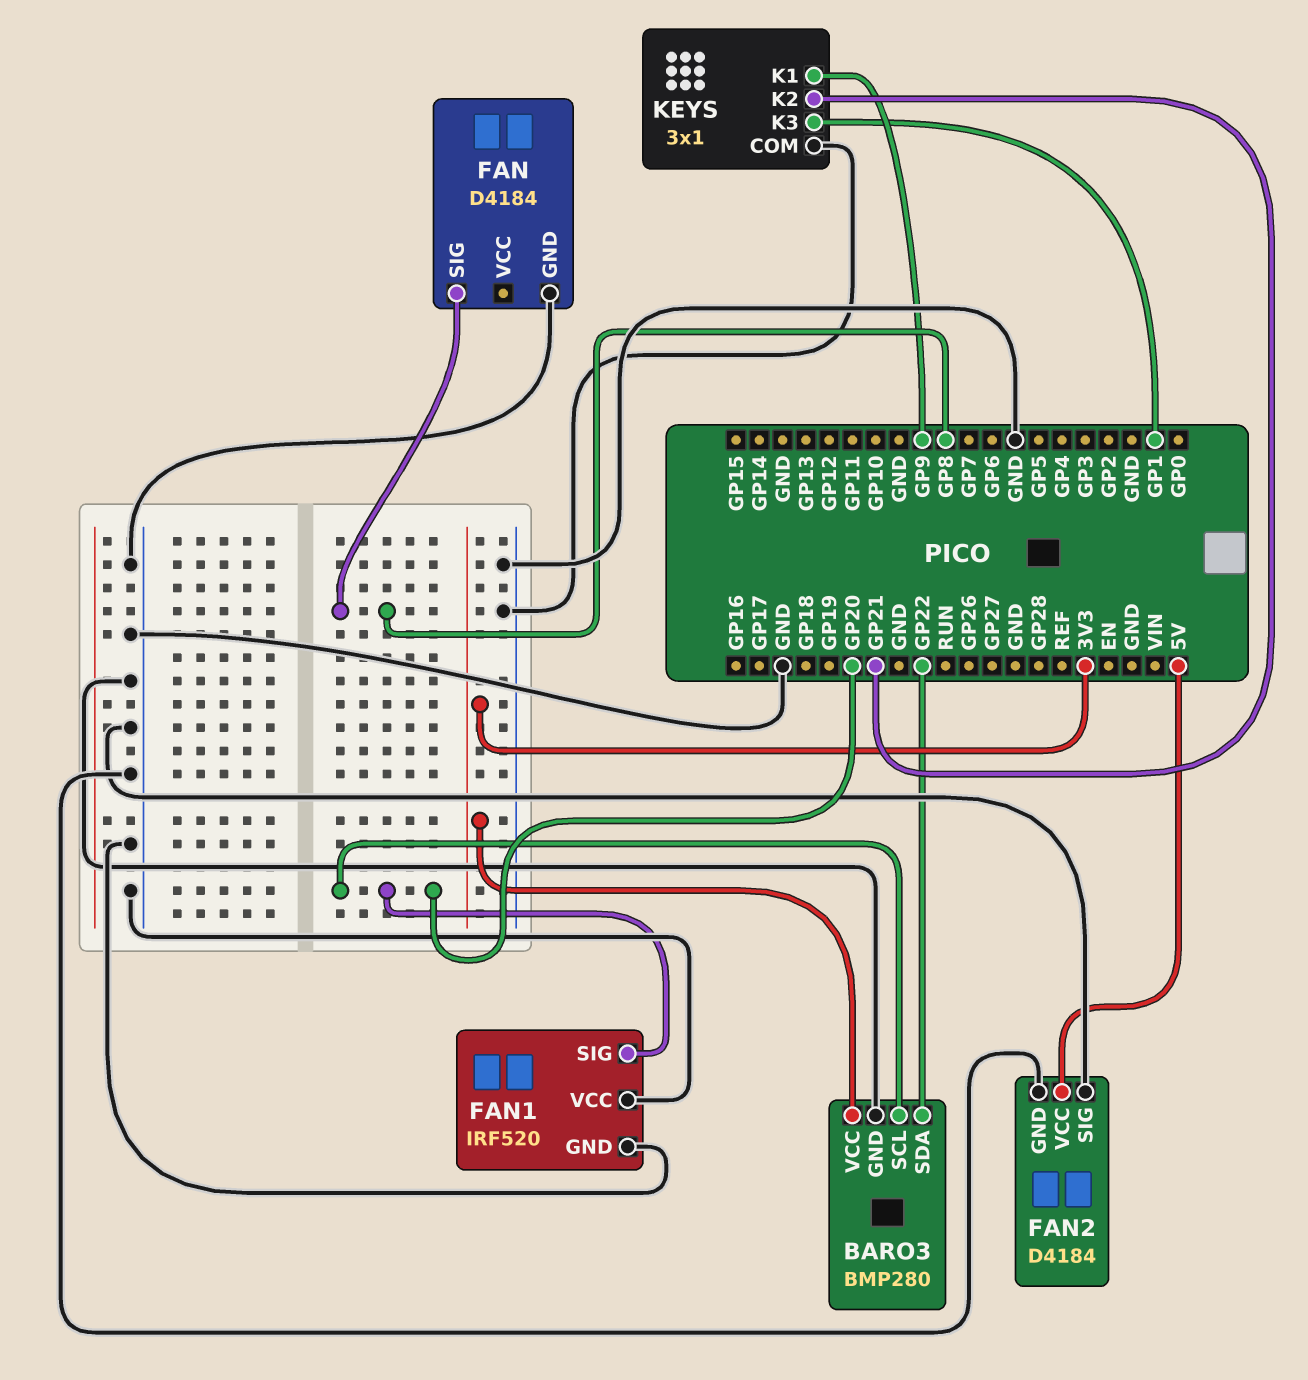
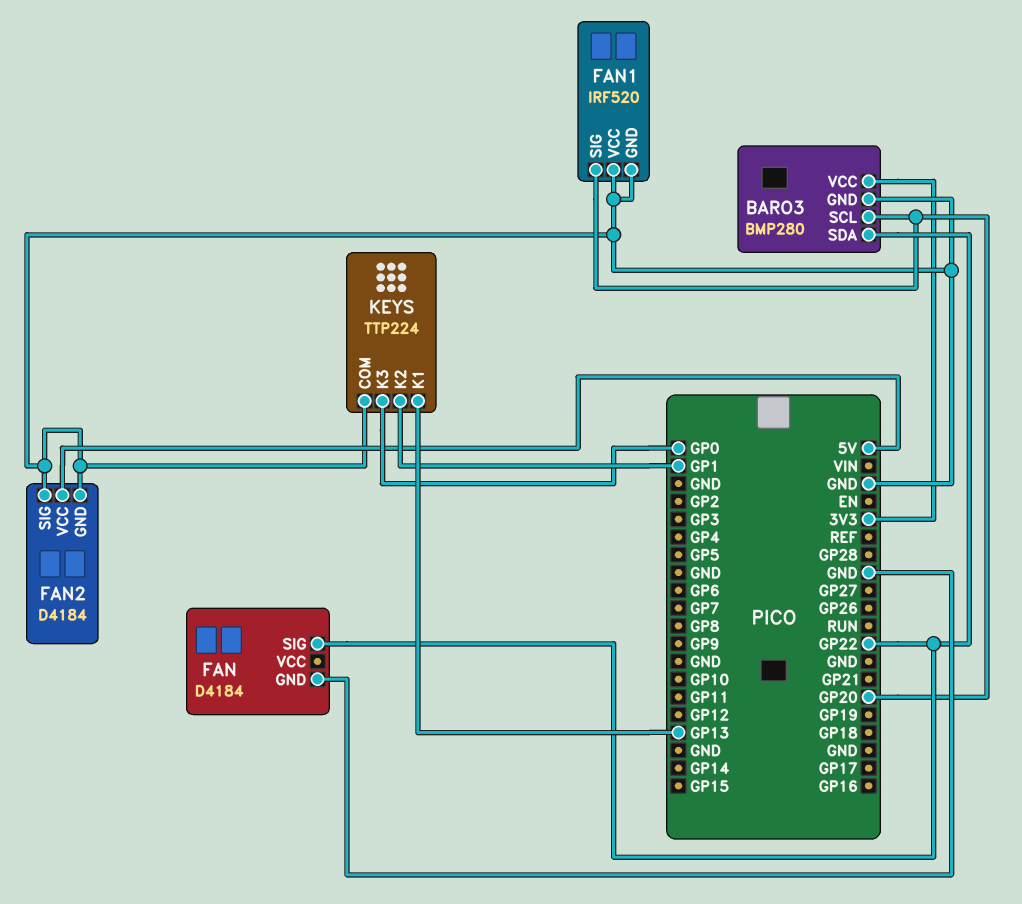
FAN pin SIG: GP8 -> GP22
KEYS: 3x1 -> TTP224
KEYS pin K1: GP9 -> GP13
KEYS pin K2: GP21 -> GP1
KEYS pin K3: GP1 -> GP0

